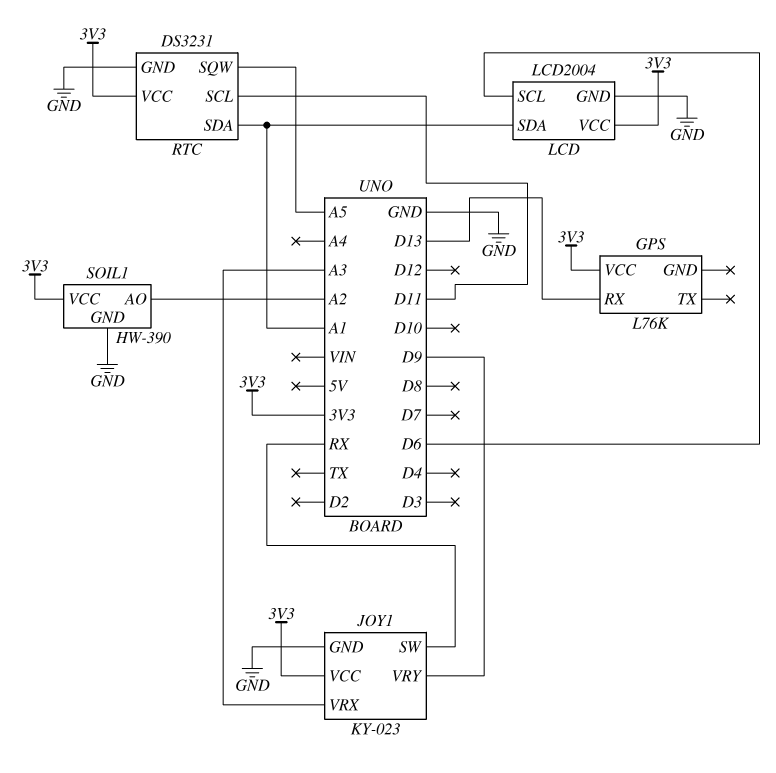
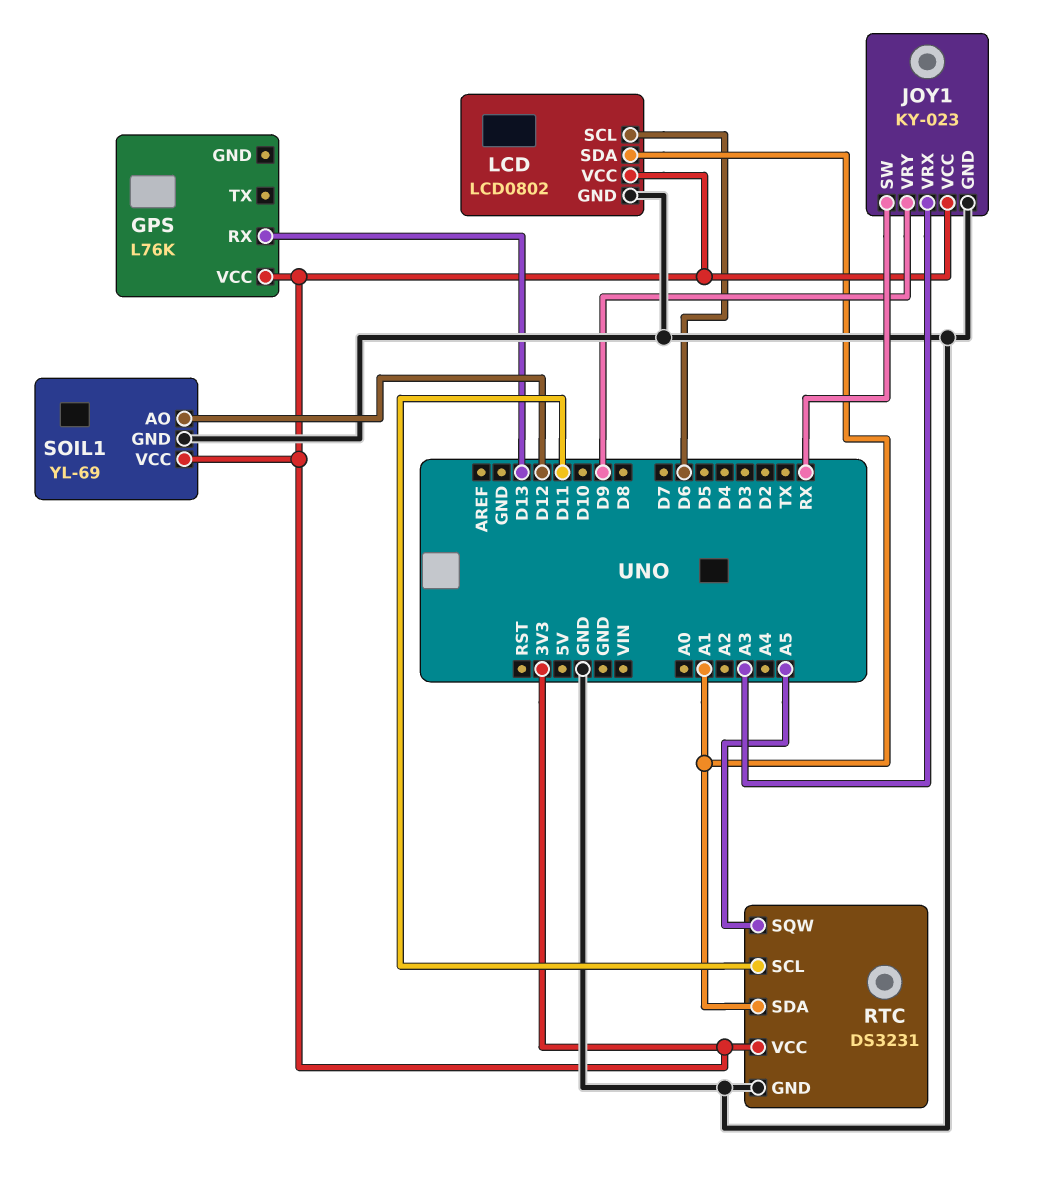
LCD: LCD2004 -> LCD0802
SOIL1: HW-390 -> YL-69
SOIL1 pin AO: A2 -> D12

